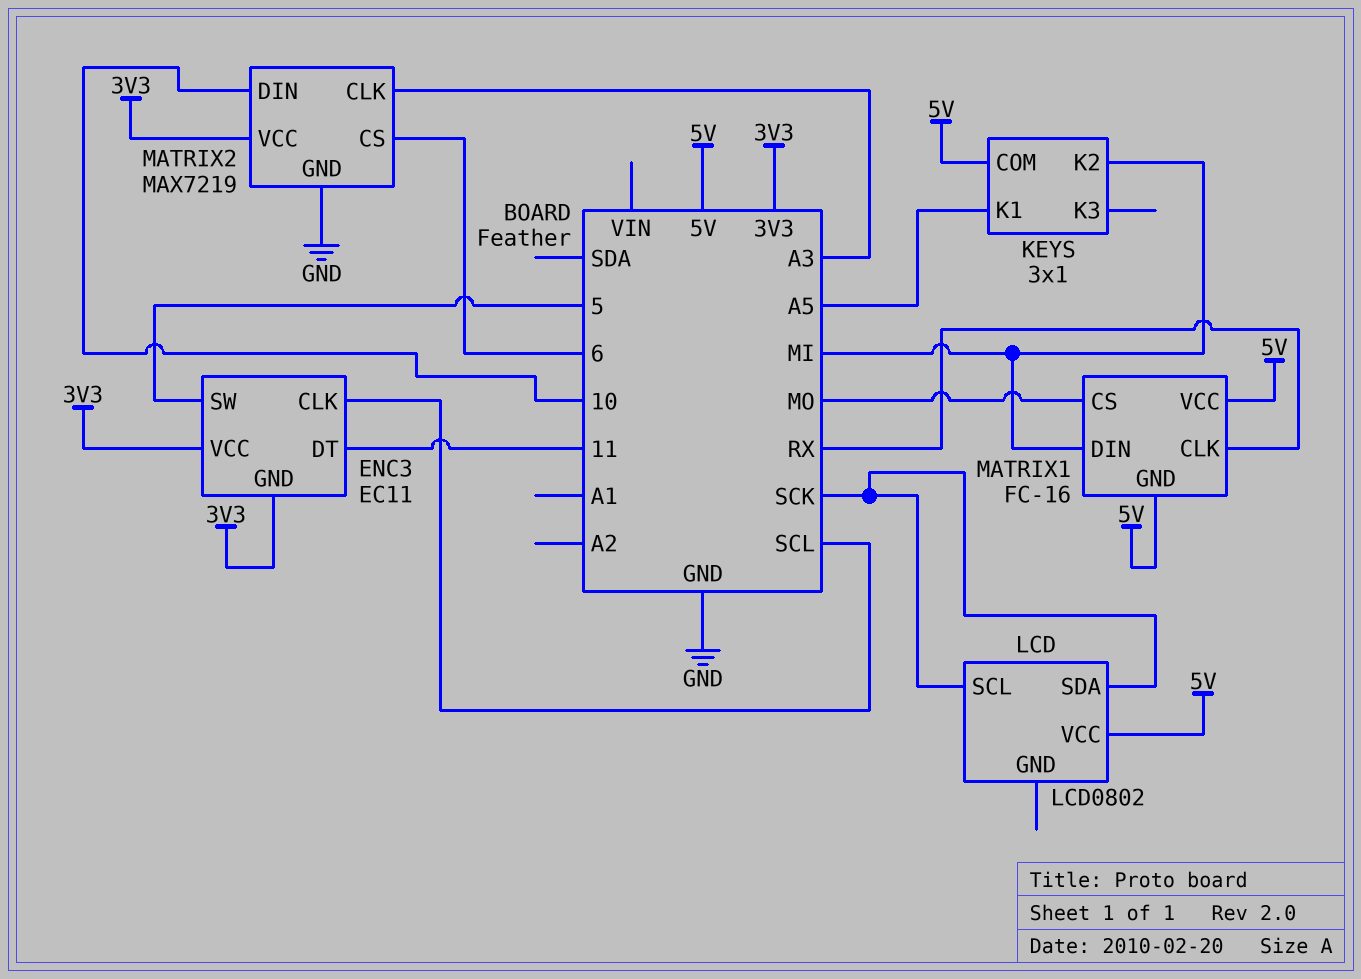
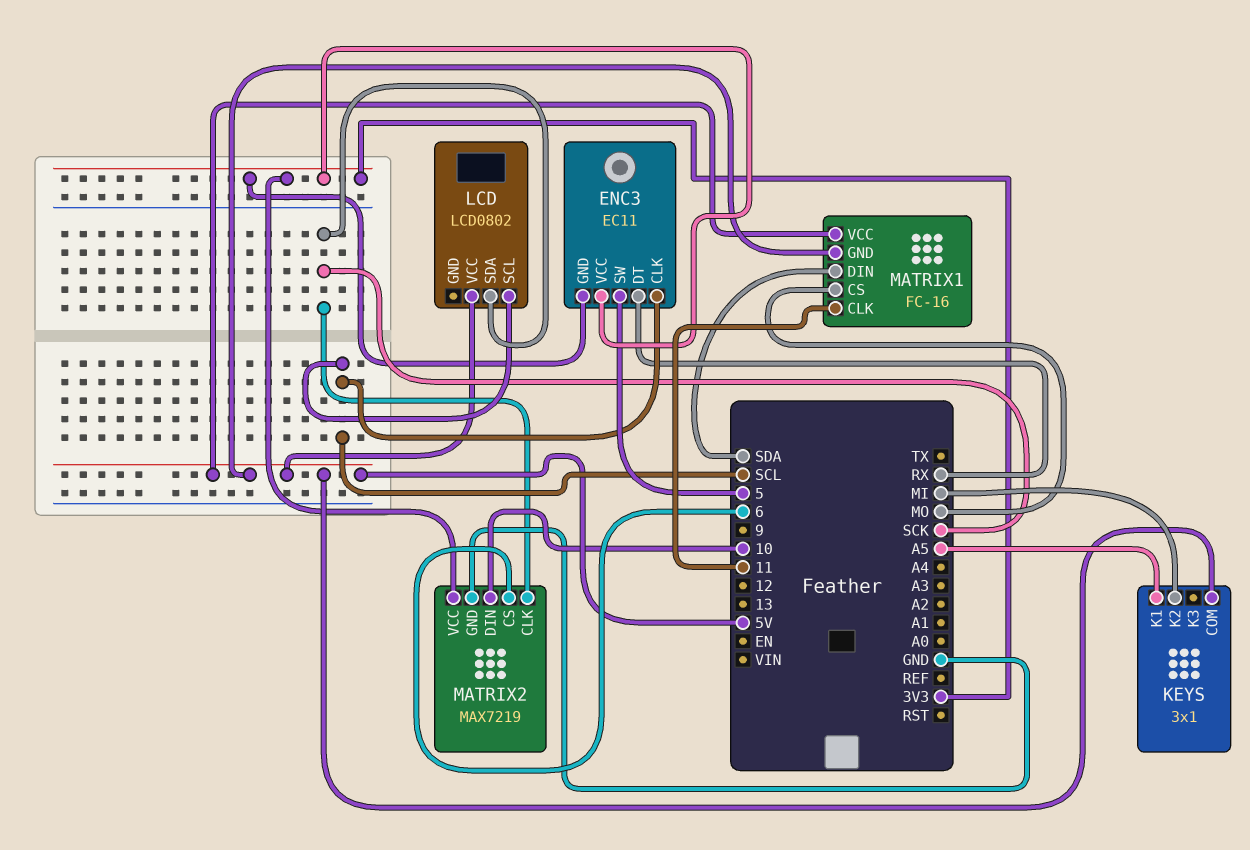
ENC3 pin DT: 11 -> RX
LCD pin SCL: SCK -> SCL
MATRIX1 pin CLK: RX -> 11
MATRIX1 pin DIN: MI -> SDA
MATRIX2 pin CLK: A3 -> SCK

